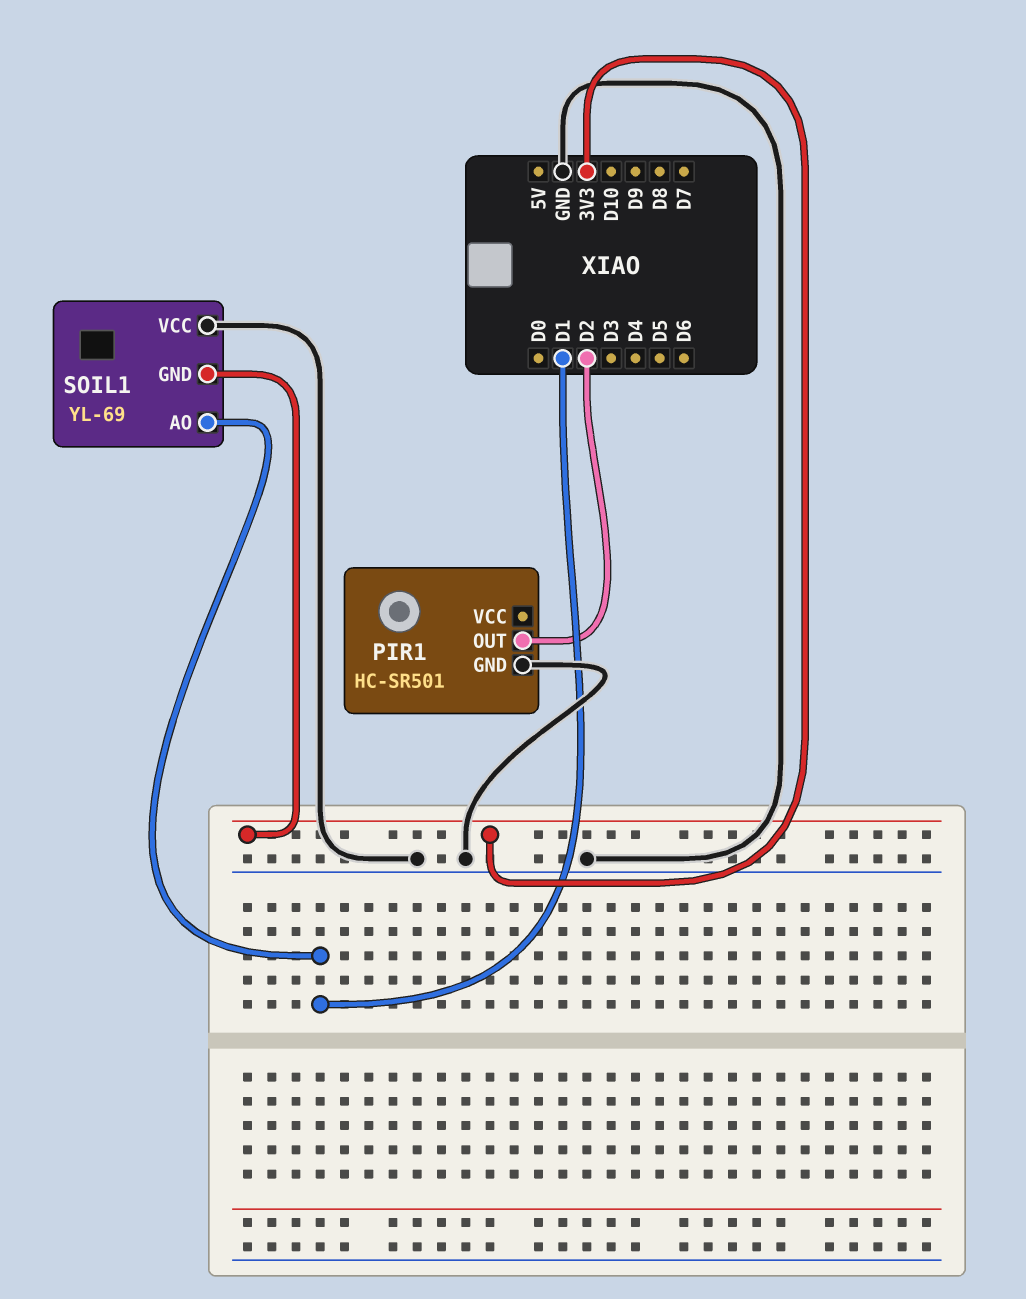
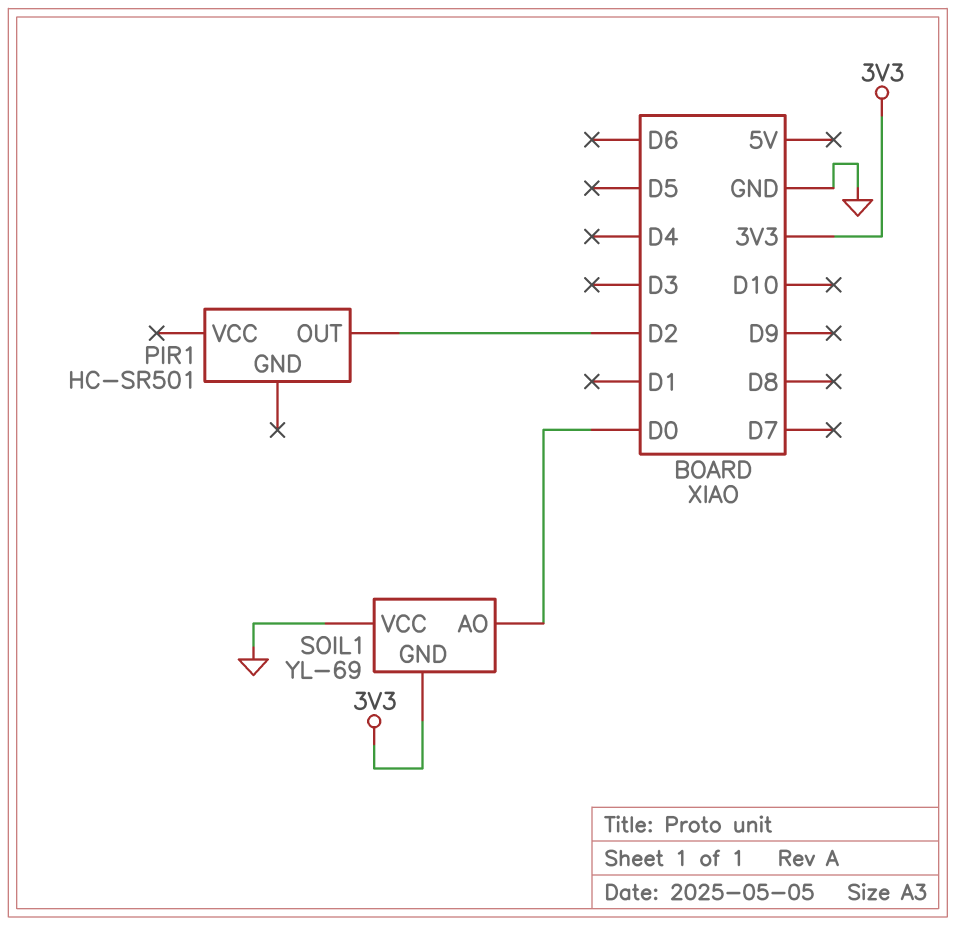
PIR1 pin GND: GND -> none
SOIL1 pin AO: D1 -> D0

